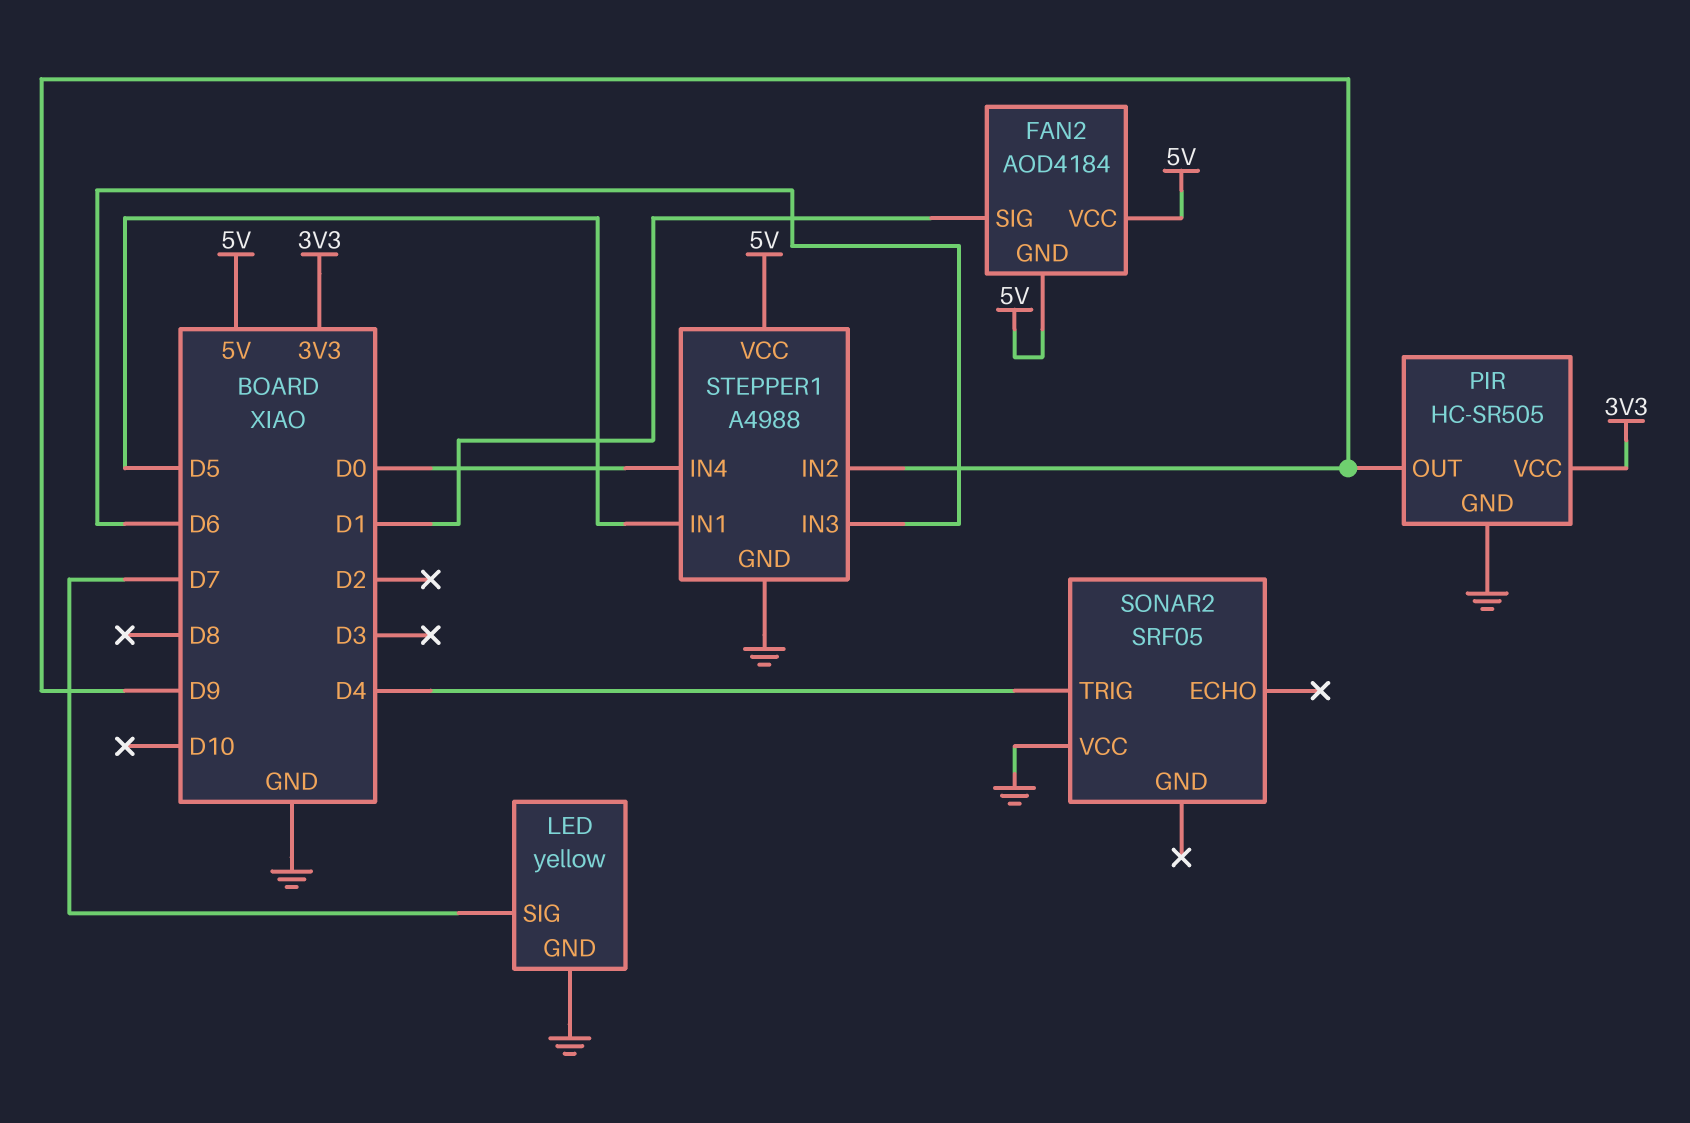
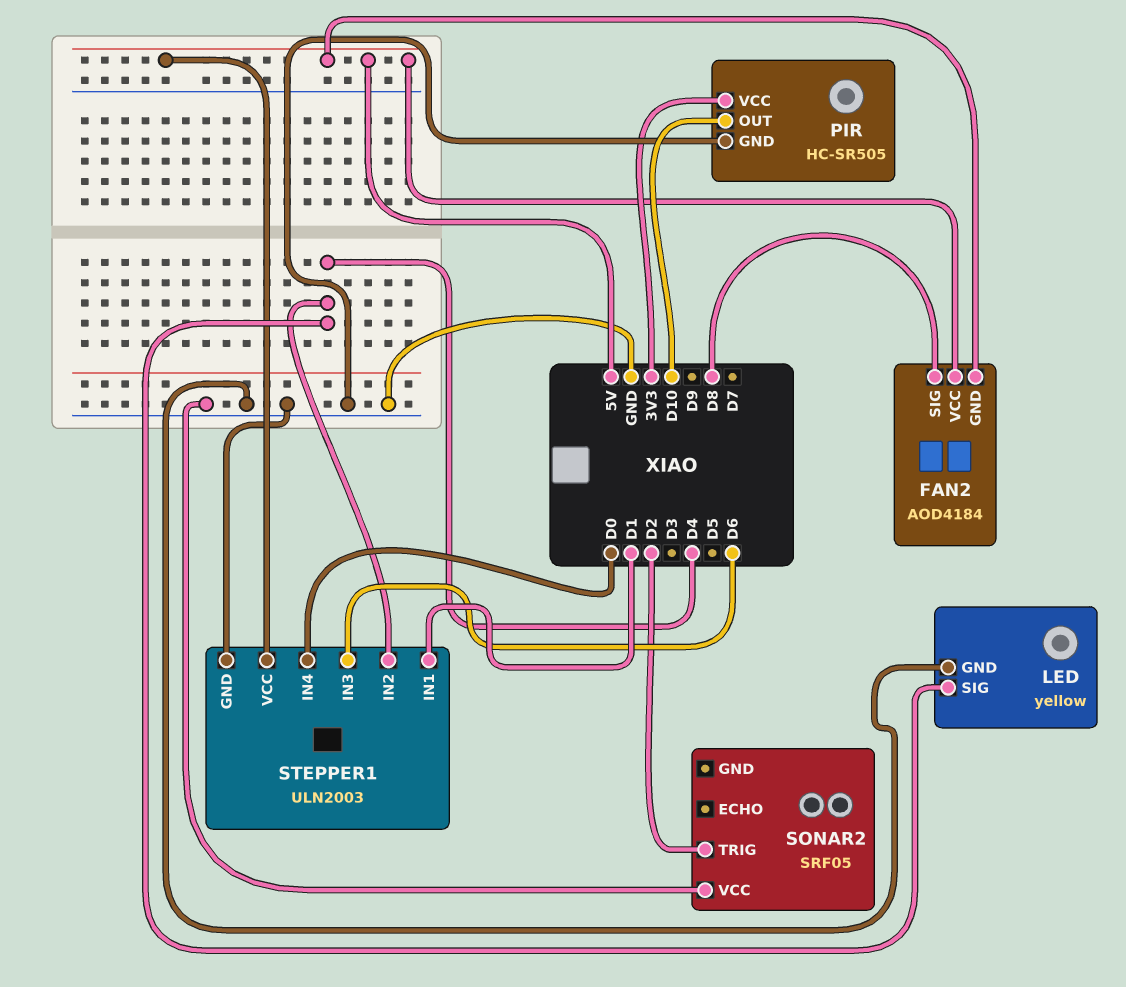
FAN2 pin SIG: D1 -> D8
LED pin SIG: D7 -> D4
PIR pin OUT: D9 -> D10
SONAR2 pin TRIG: D4 -> D2
STEPPER1: A4988 -> ULN2003
STEPPER1 pin IN1: D5 -> D1
STEPPER1 pin IN2: D9 -> D4

